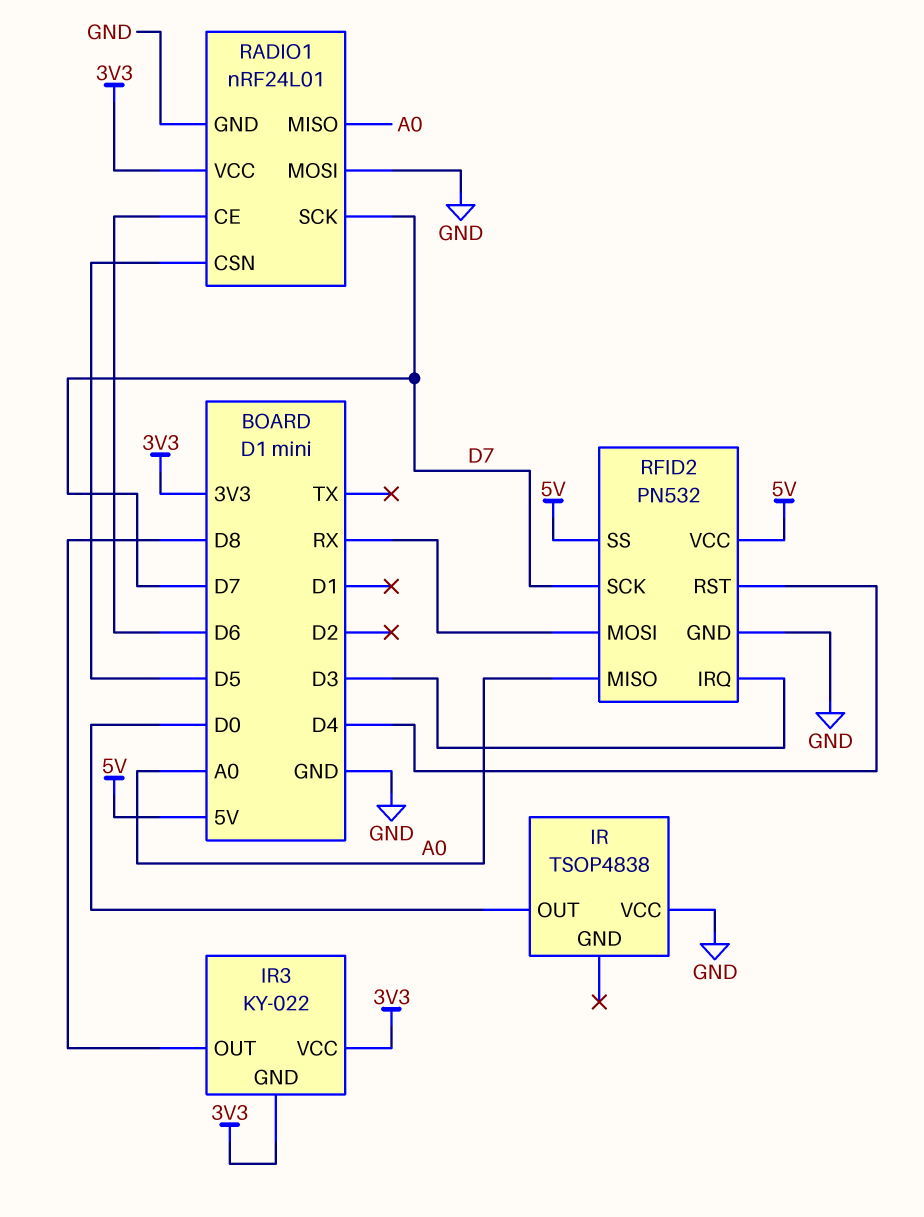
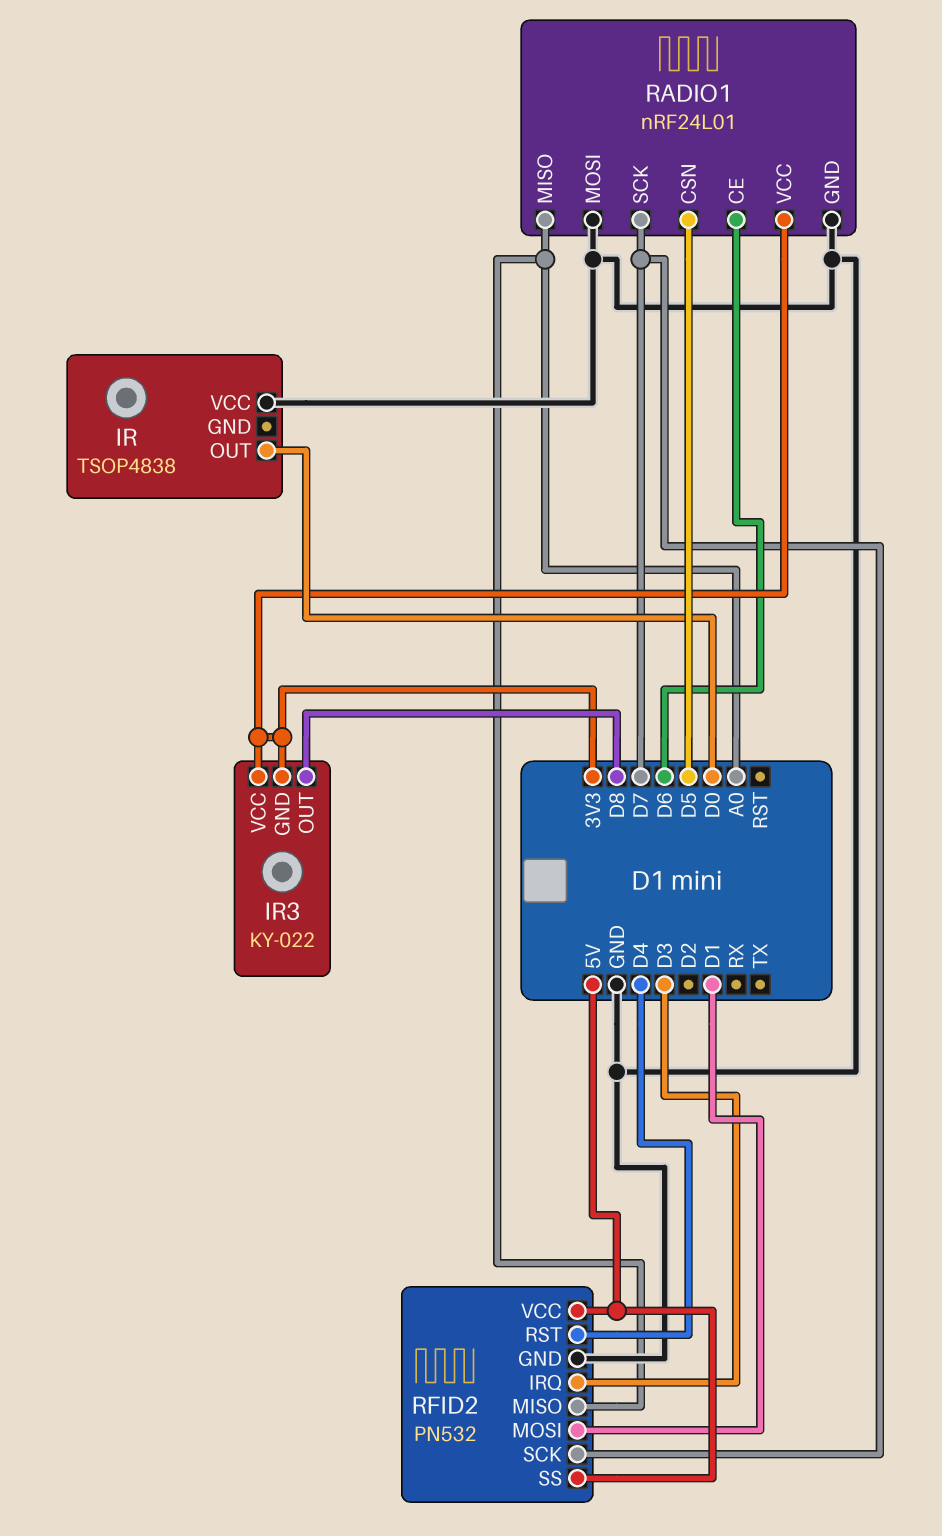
RFID2 pin MOSI: RX -> D1

